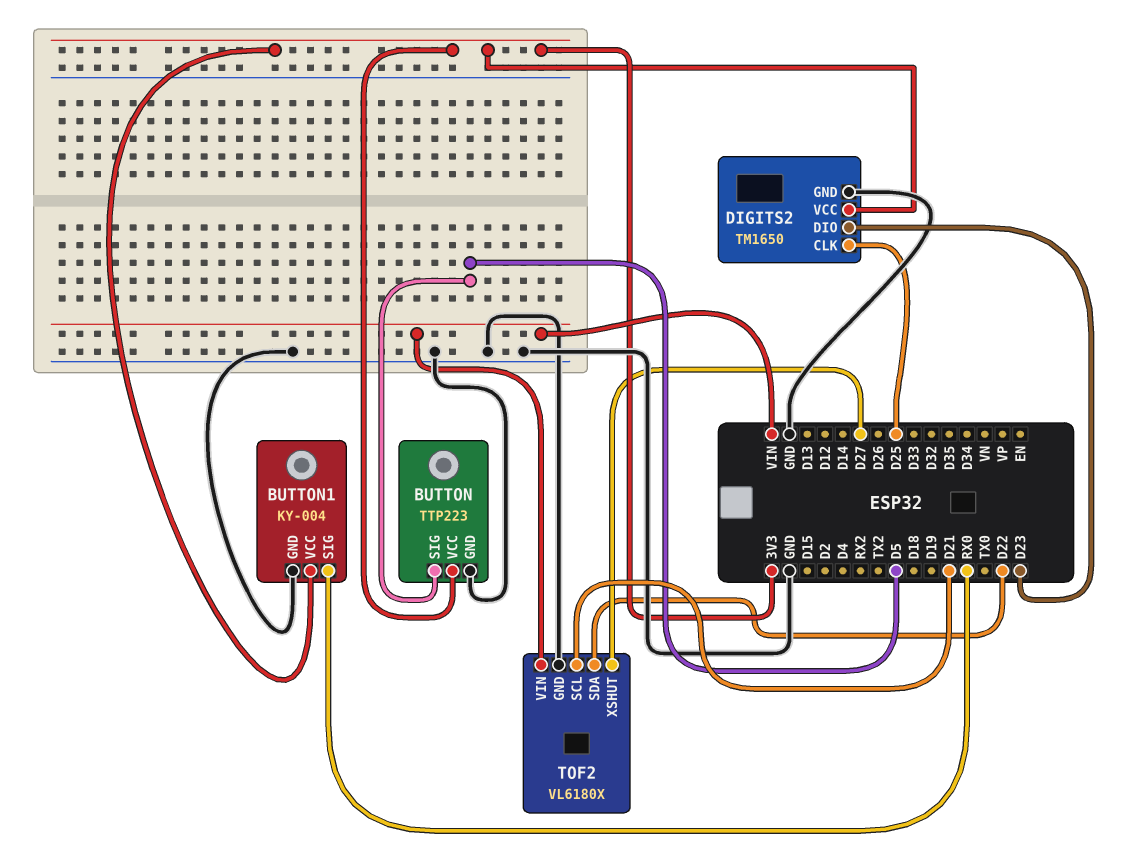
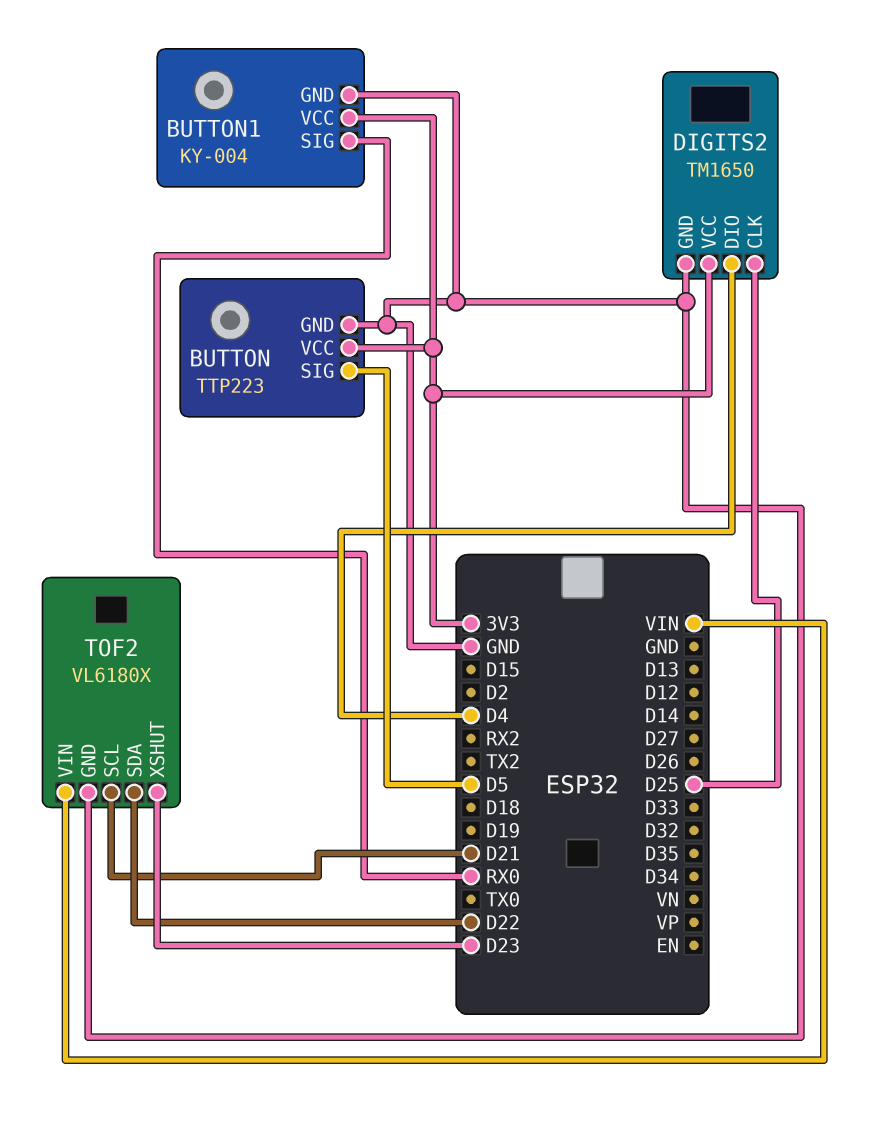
DIGITS2 pin DIO: D23 -> D4
TOF2 pin XSHUT: D27 -> D23

